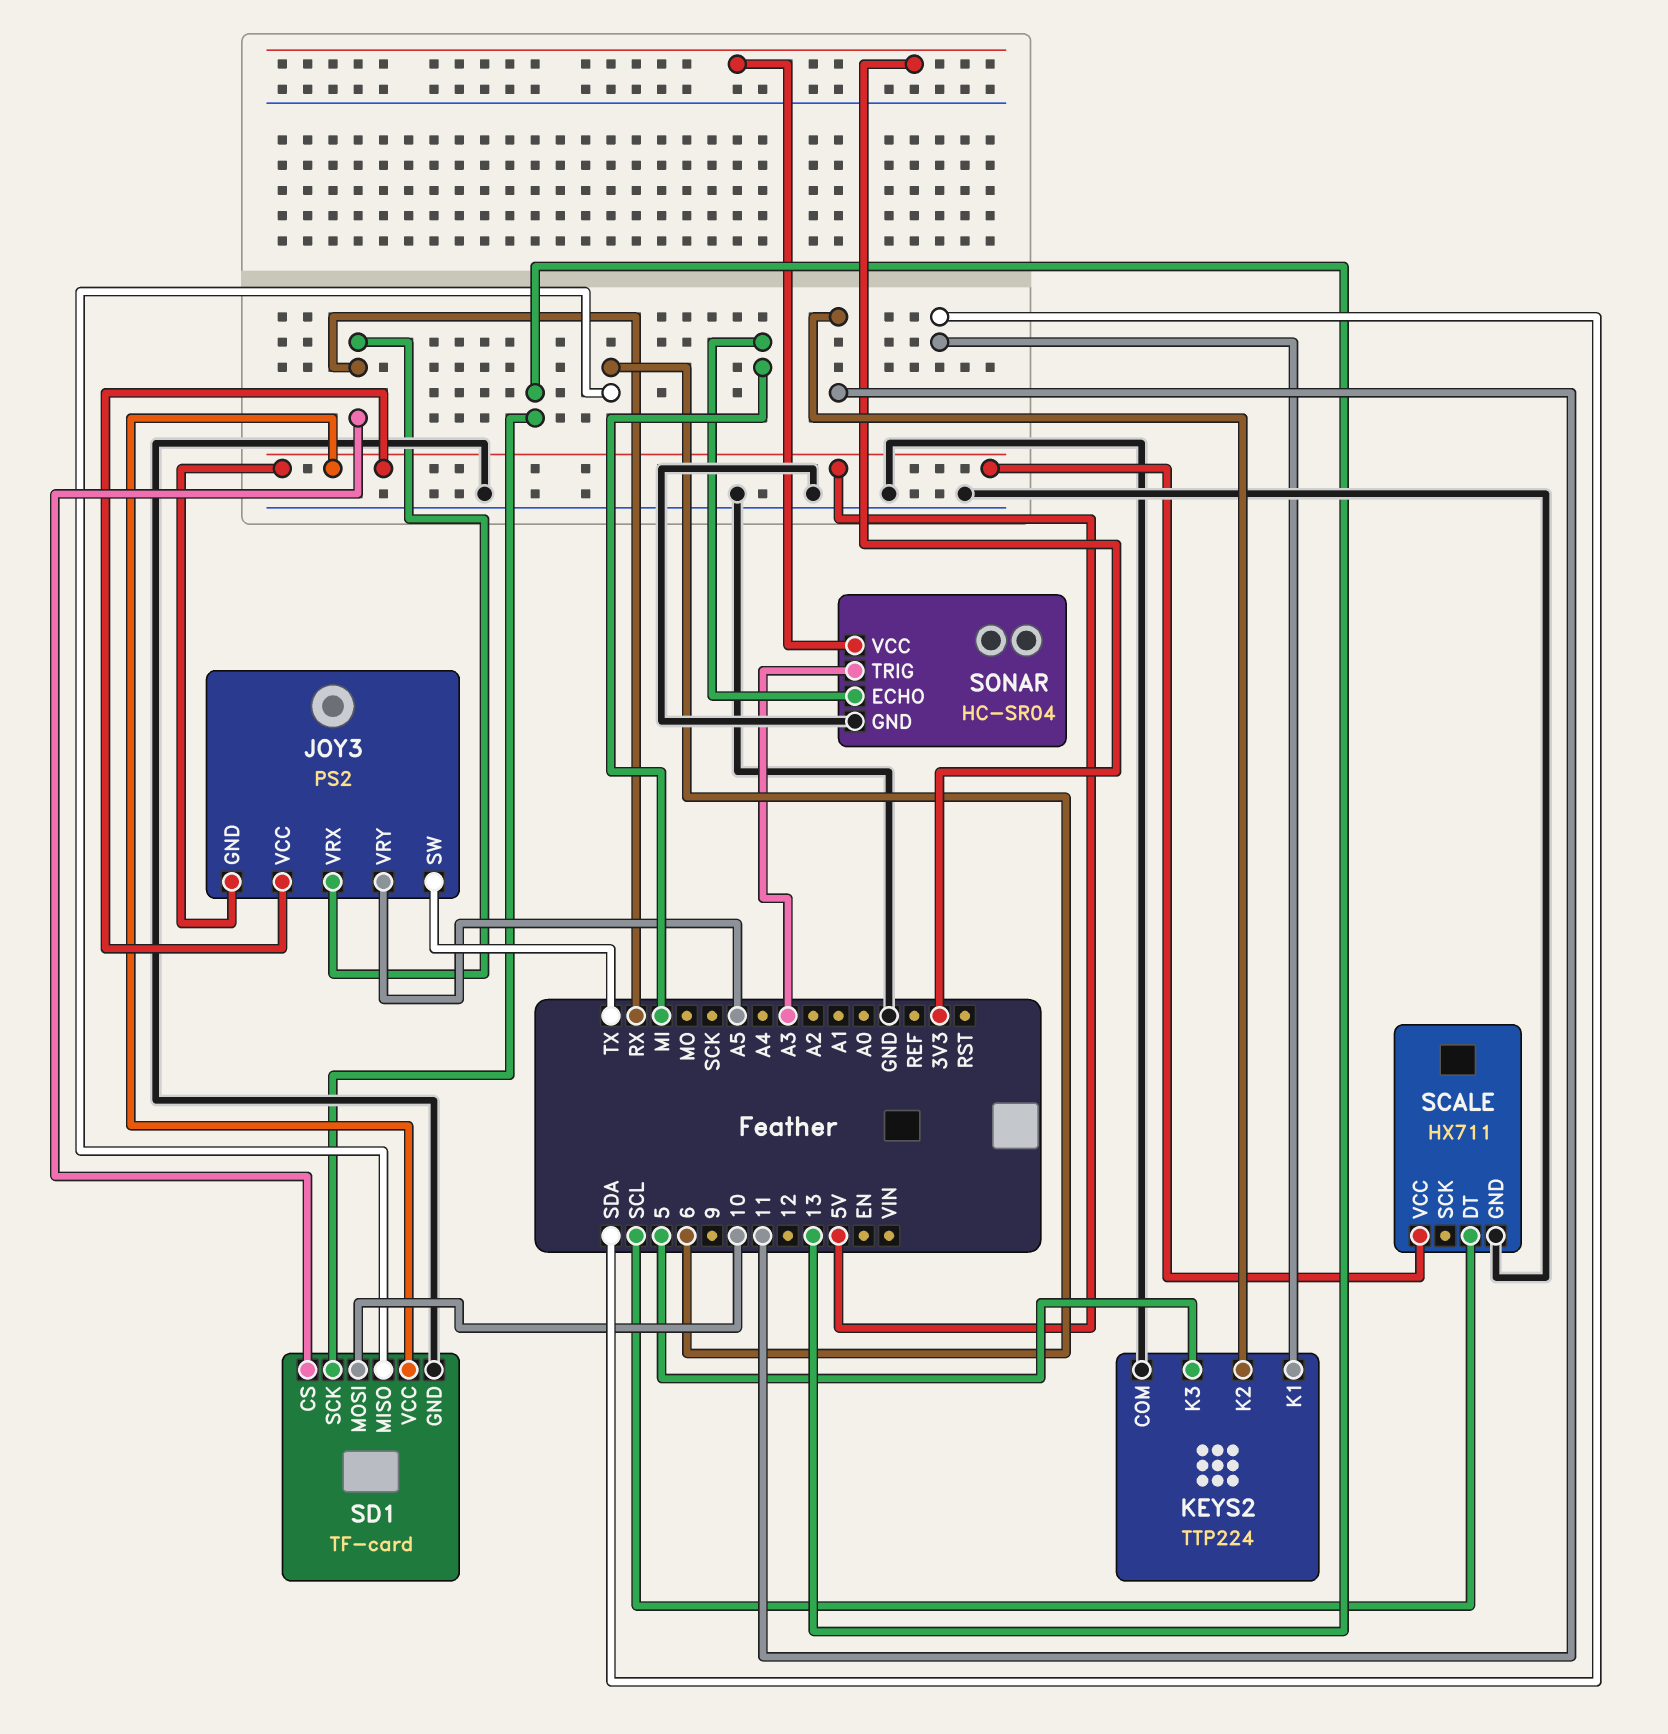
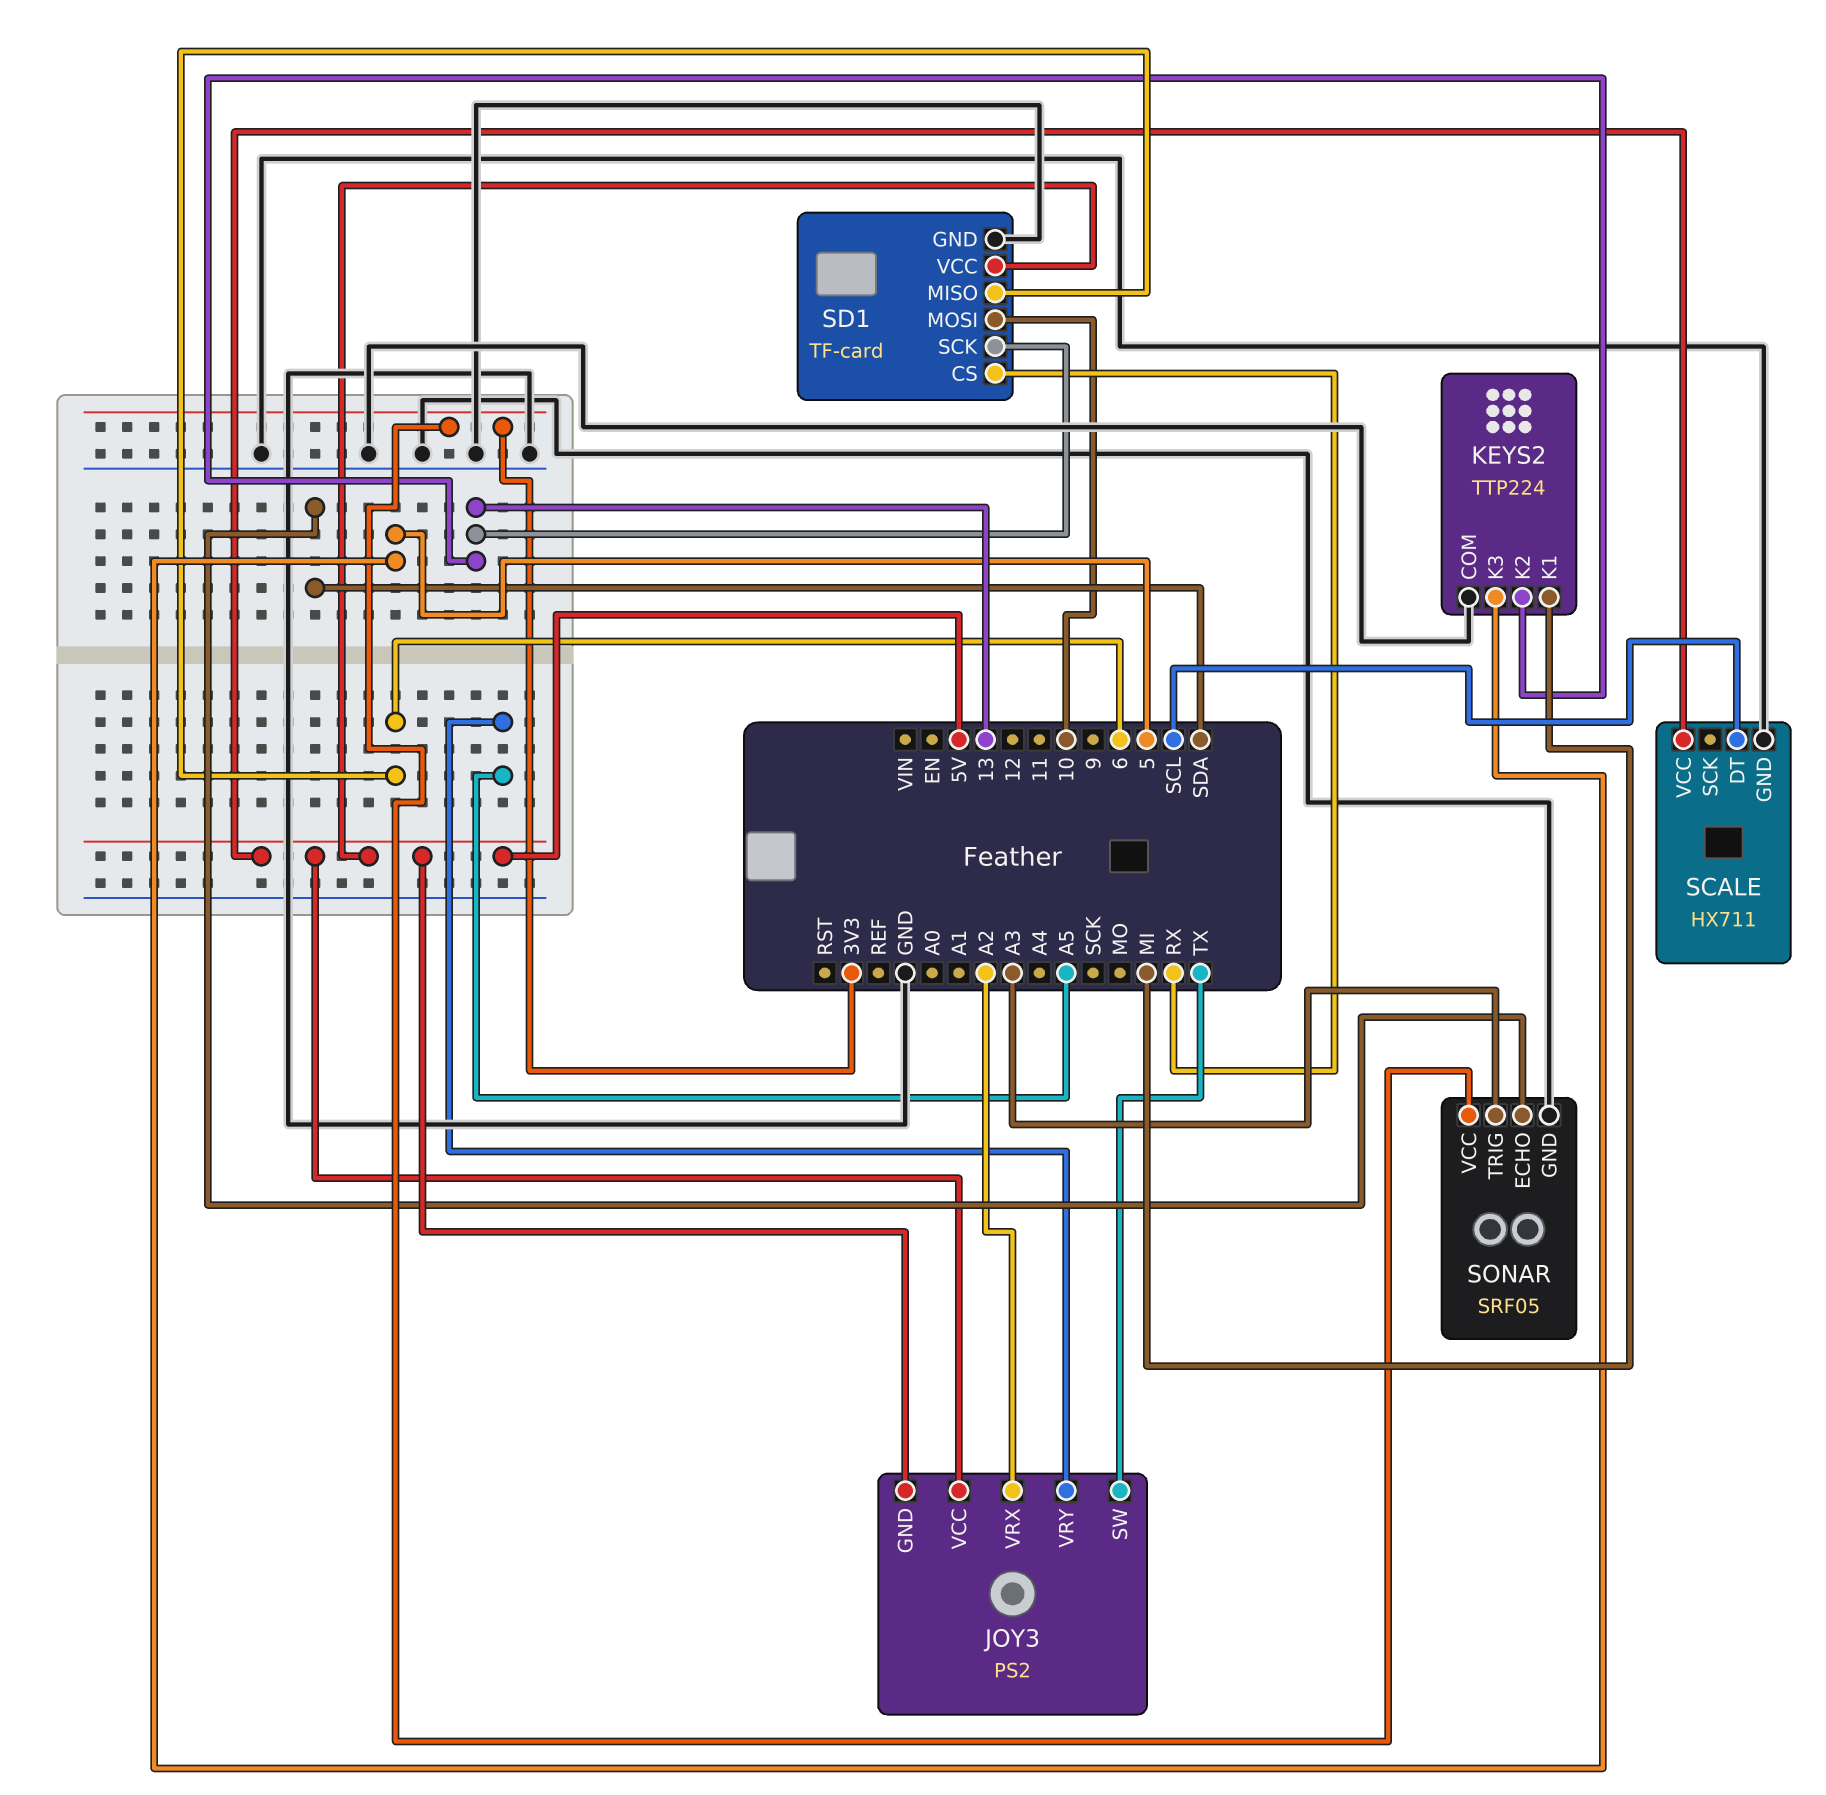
JOY3 pin VRX: RX -> A2
KEYS2 pin K1: SDA -> MI
KEYS2 pin K2: 11 -> 13
SONAR: HC-SR04 -> SRF05
SONAR pin ECHO: MI -> SDA

